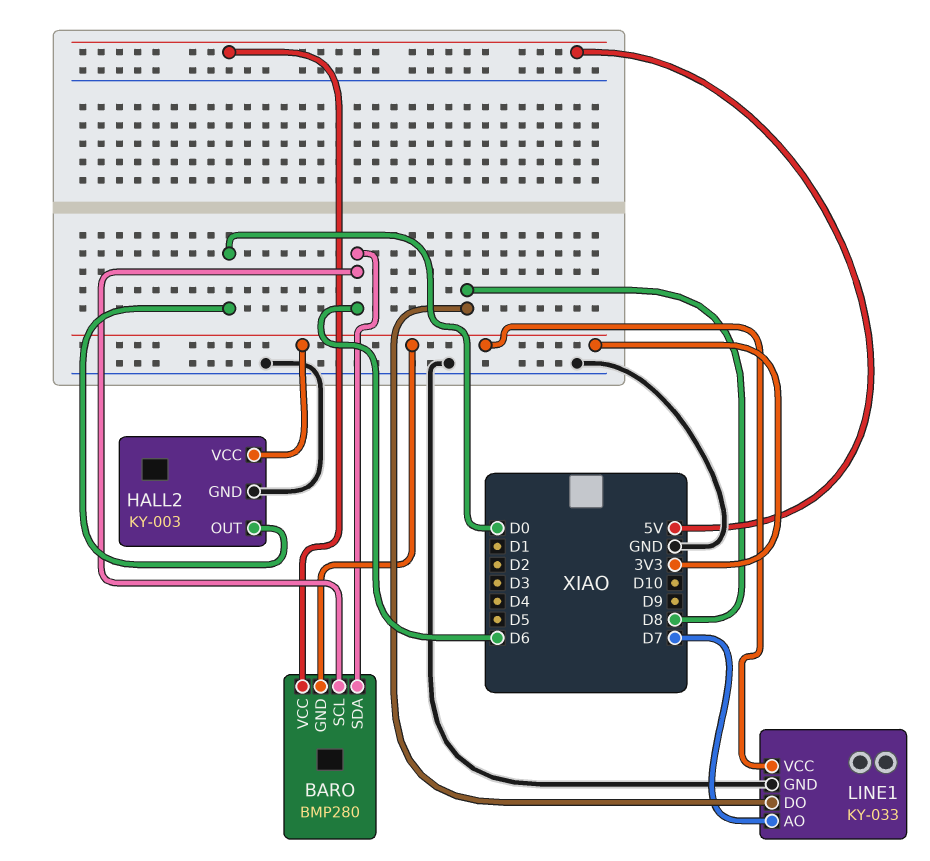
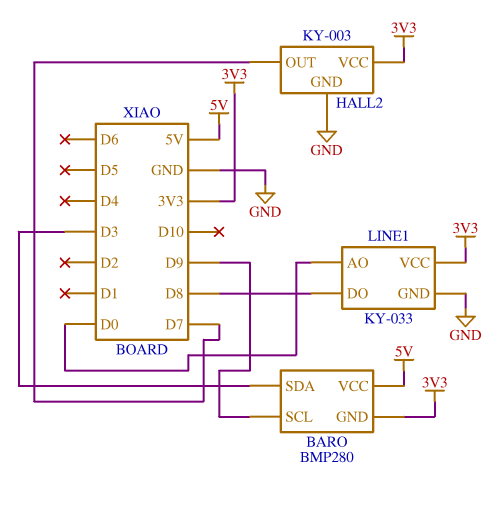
BARO pin SCL: D6 -> D9
BARO pin SDA: D6 -> D3
HALL2 pin OUT: D0 -> D7
LINE1 pin AO: D7 -> D0

